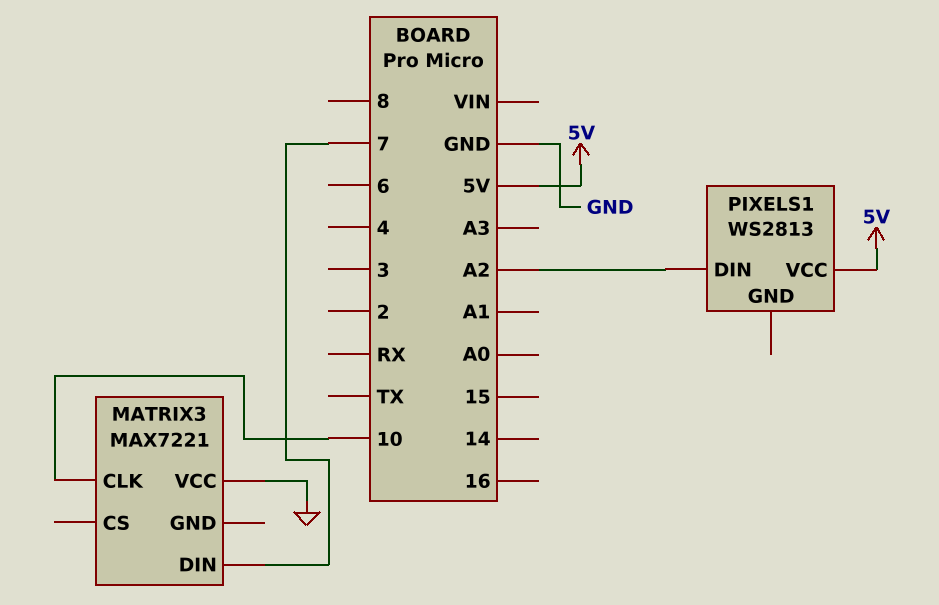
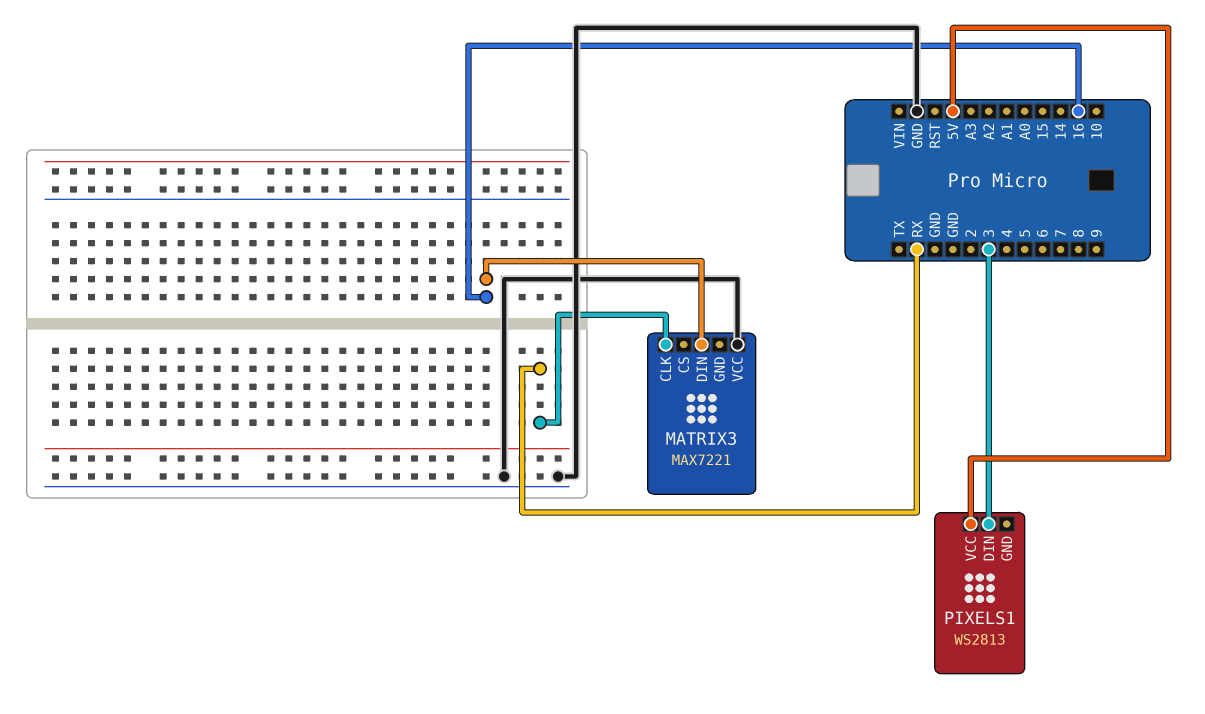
MATRIX3 pin CLK: 10 -> RX
MATRIX3 pin DIN: 7 -> 16
PIXELS1 pin DIN: A2 -> 3

